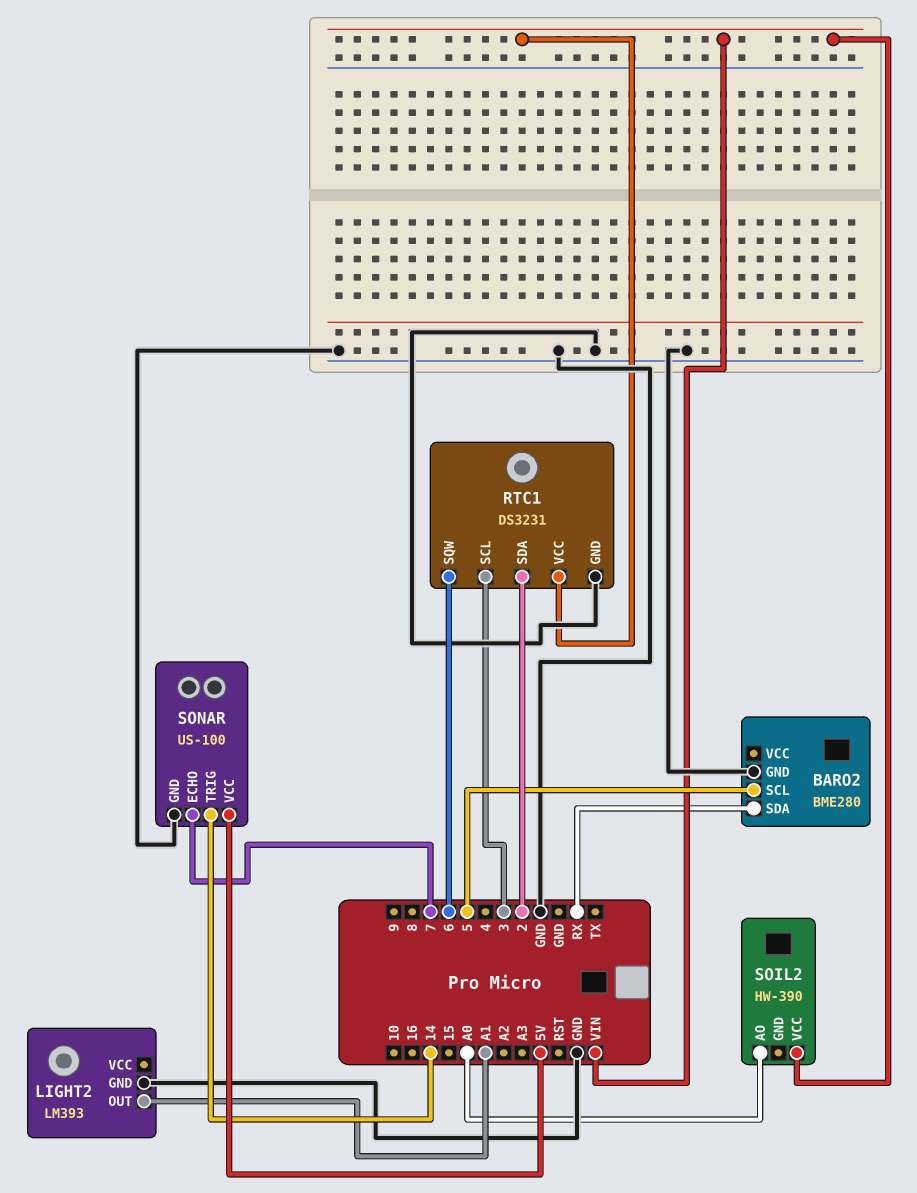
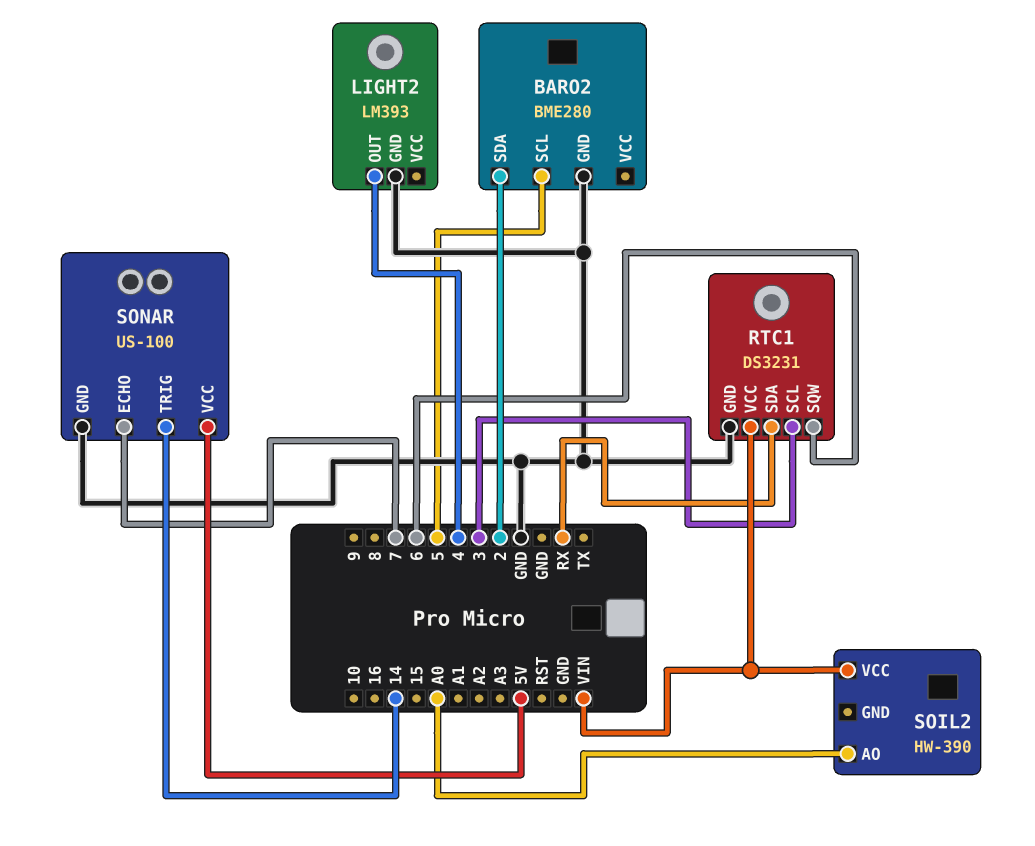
BARO2 pin SDA: RX -> 2
LIGHT2 pin OUT: A1 -> 4
RTC1 pin SDA: 2 -> RX

